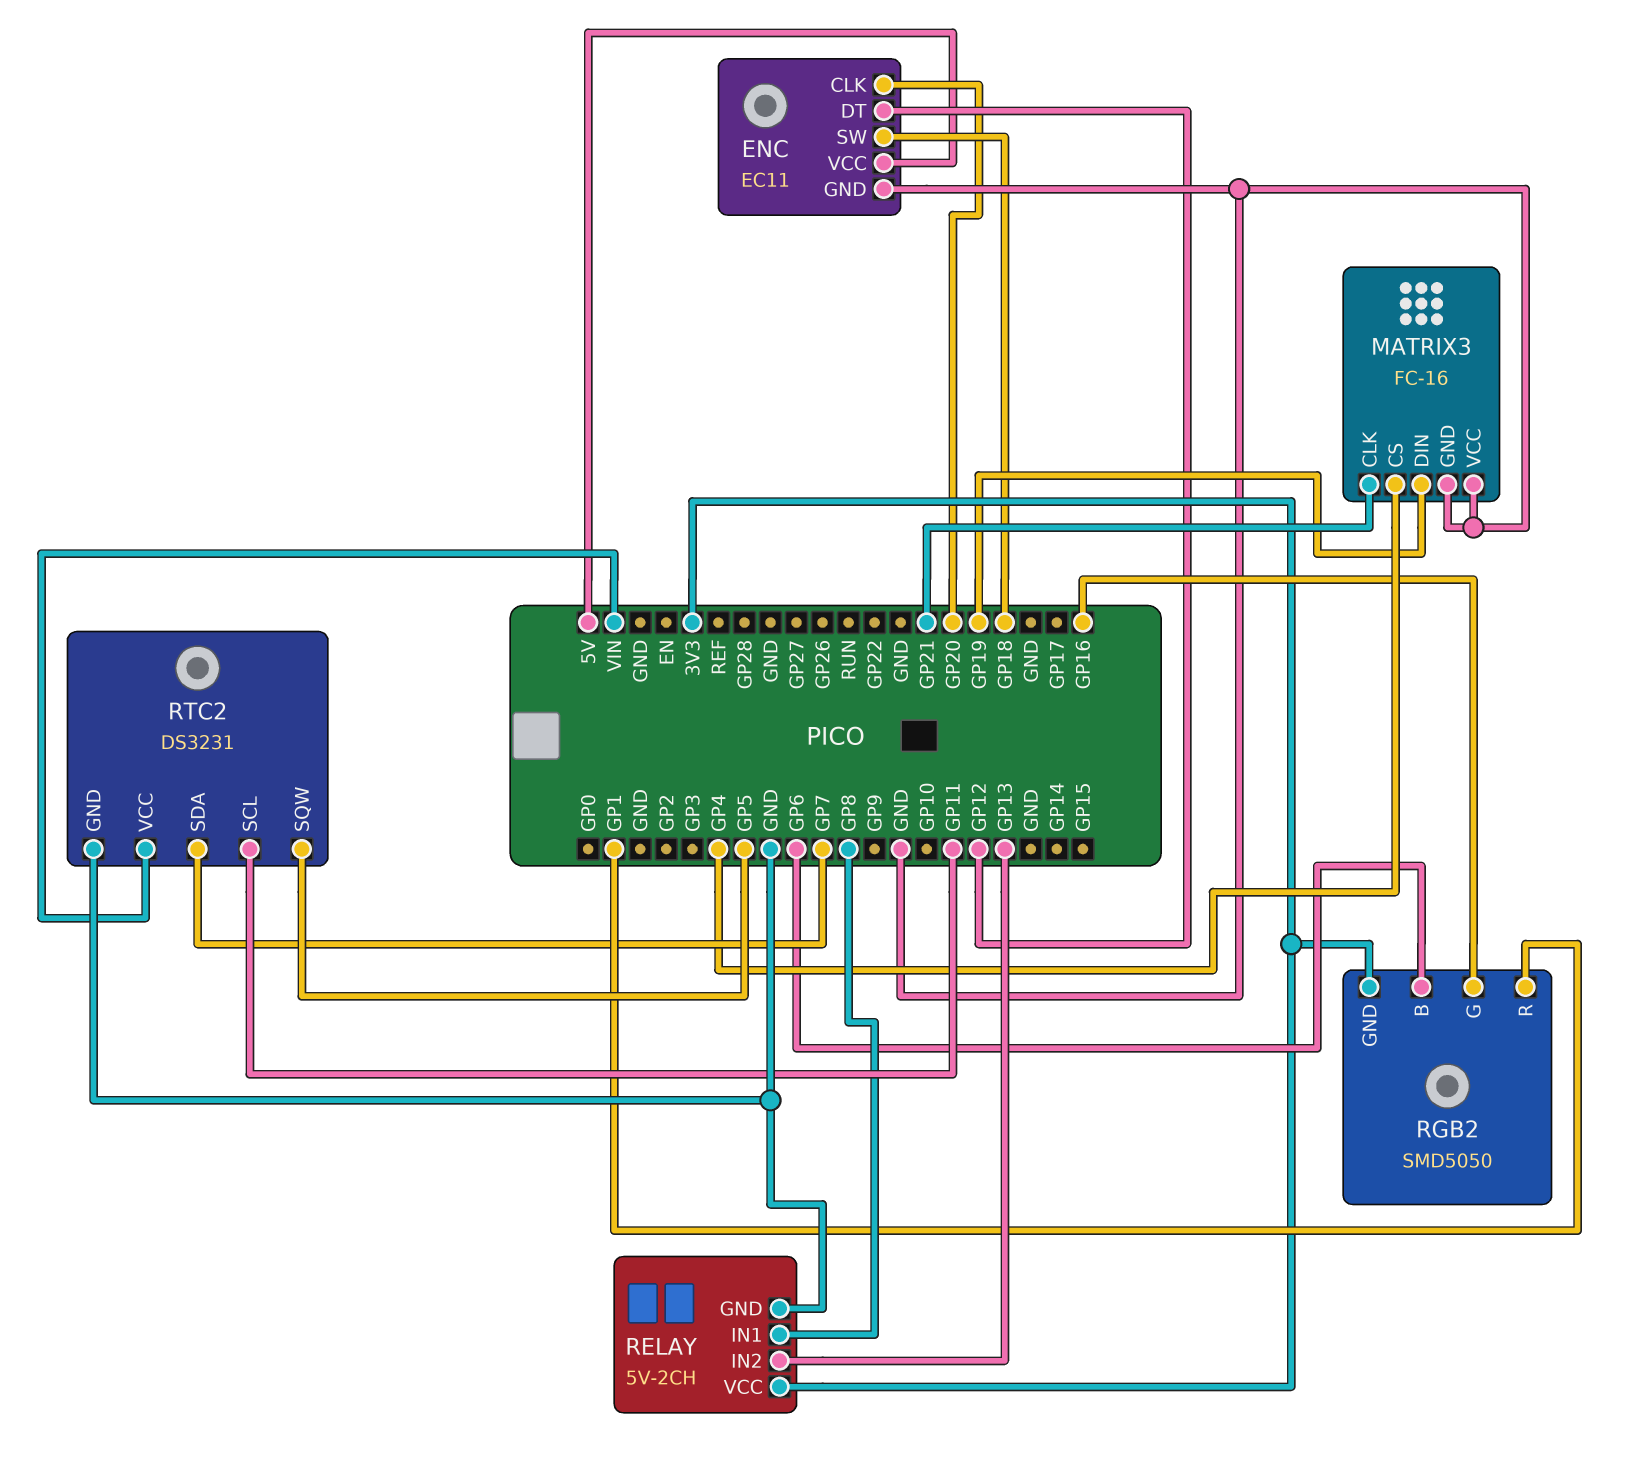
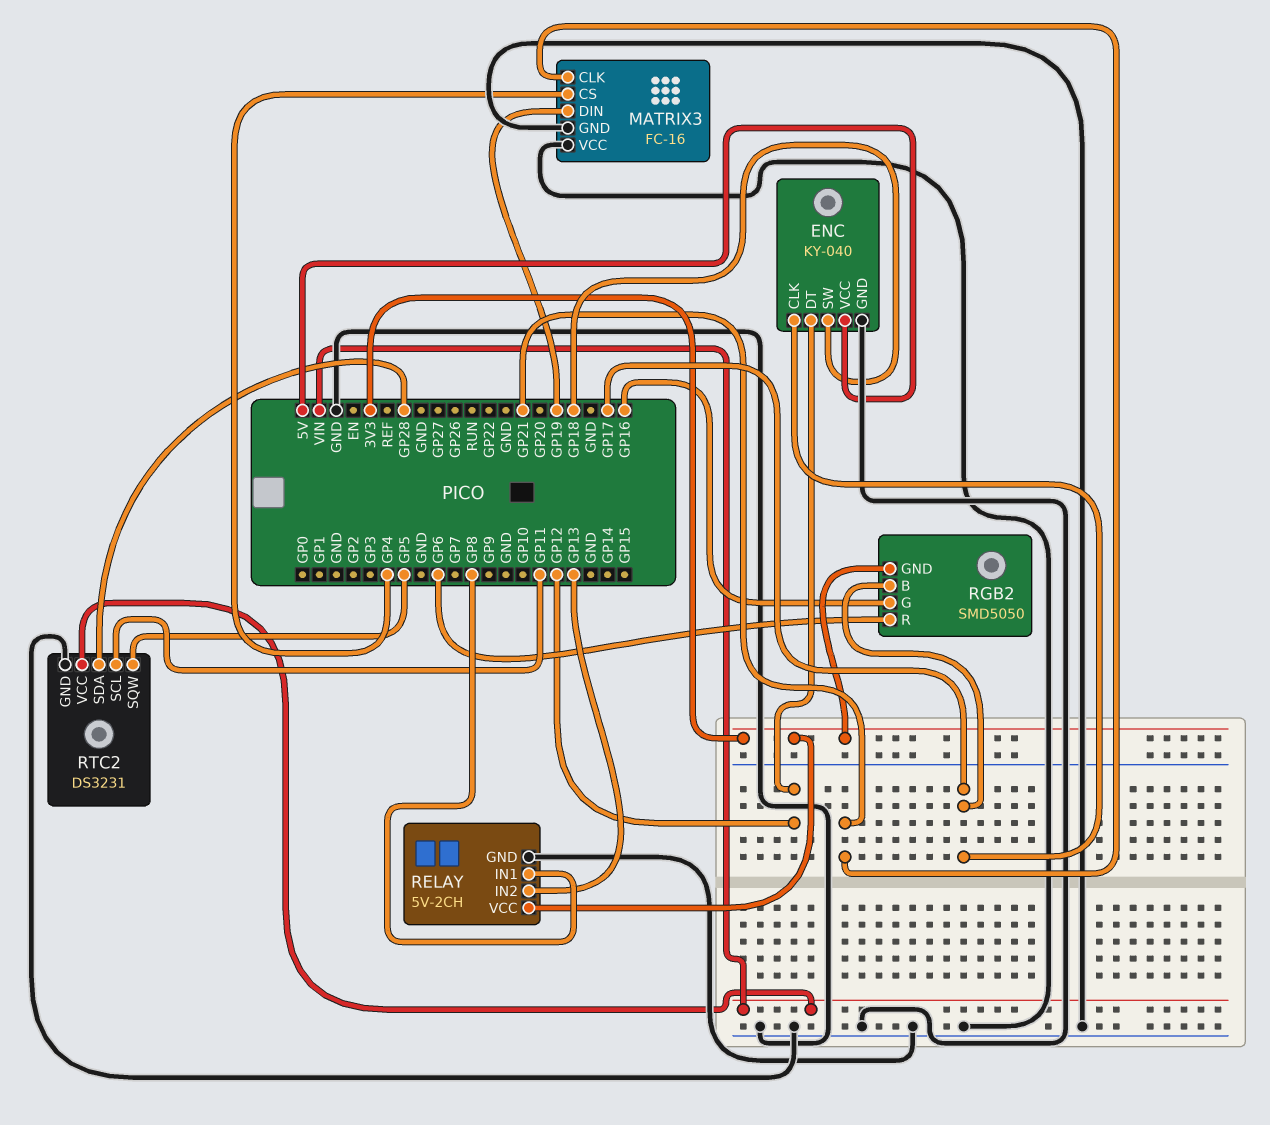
ENC: EC11 -> KY-040
ENC pin CLK: GP20 -> GP17
RGB2 pin B: GP6 -> GP17
RGB2 pin R: GP1 -> GP6
RTC2 pin SDA: GP7 -> GP28

